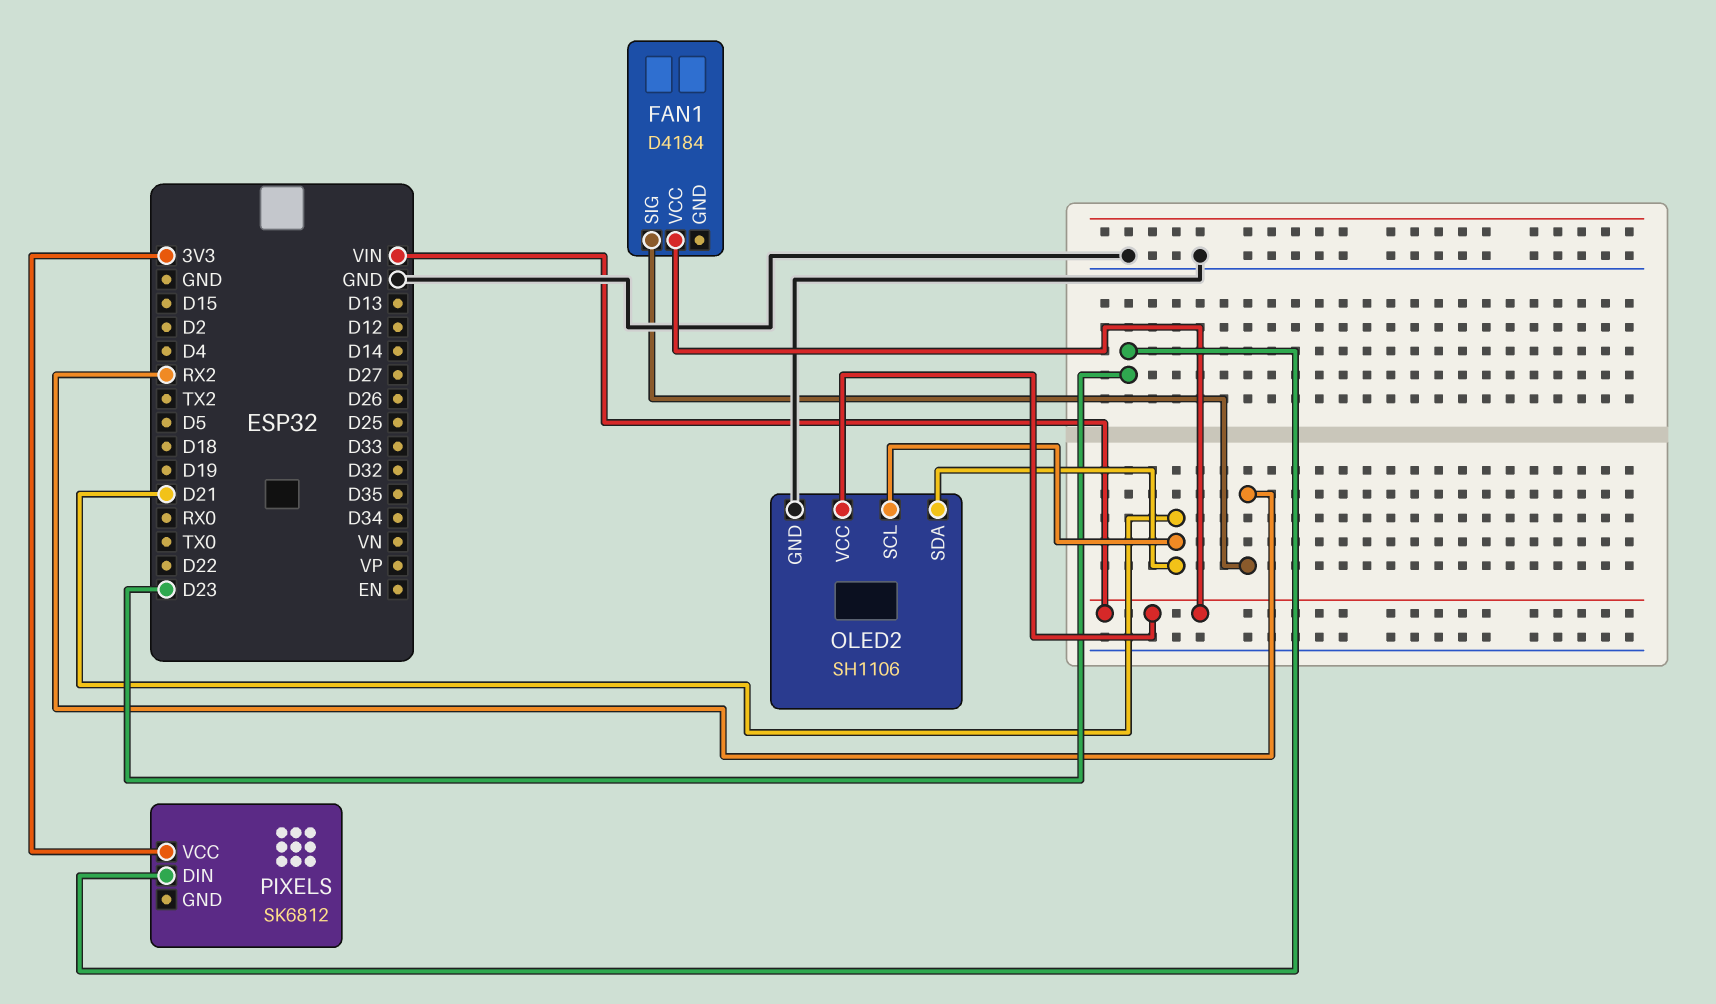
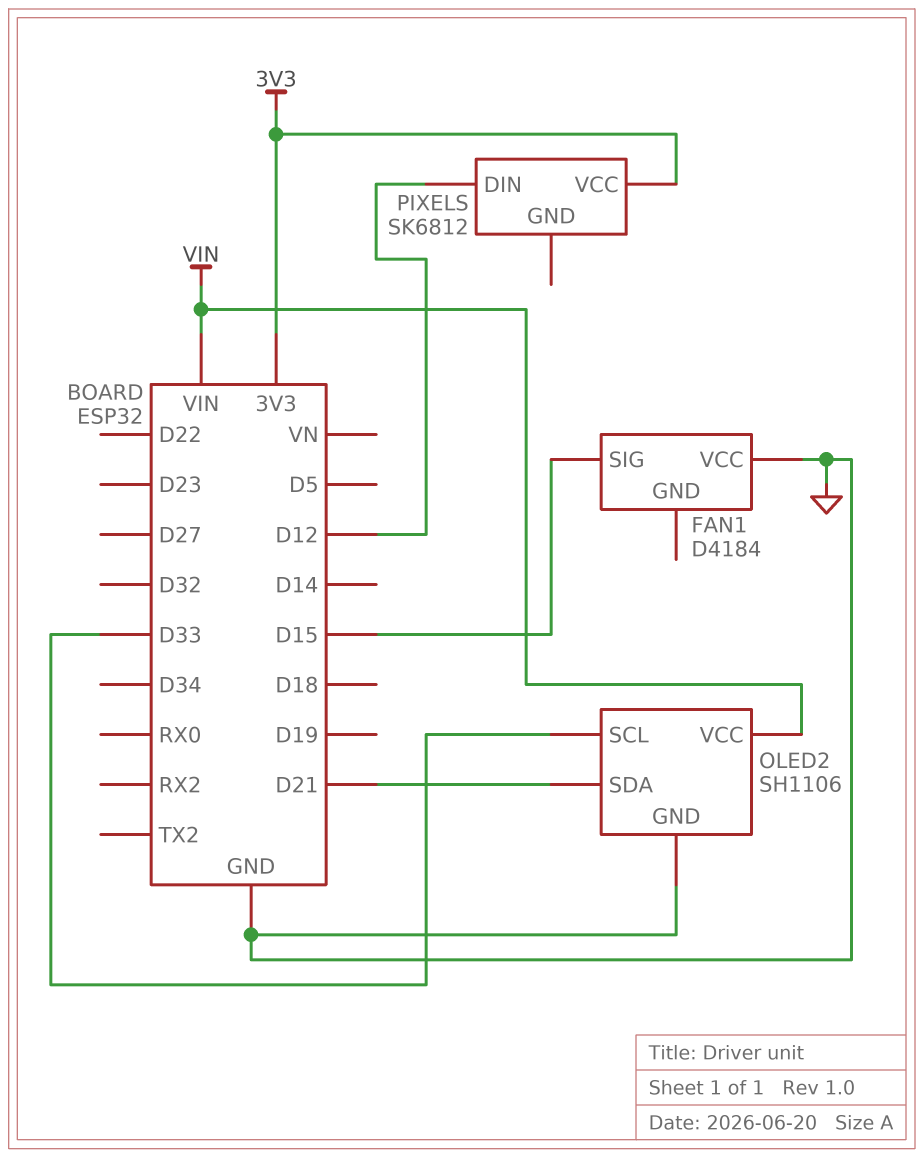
FAN1 pin SIG: RX2 -> D15
FAN1 pin VCC: VIN -> GND
OLED2 pin SCL: D21 -> D33
PIXELS pin DIN: D23 -> D12

